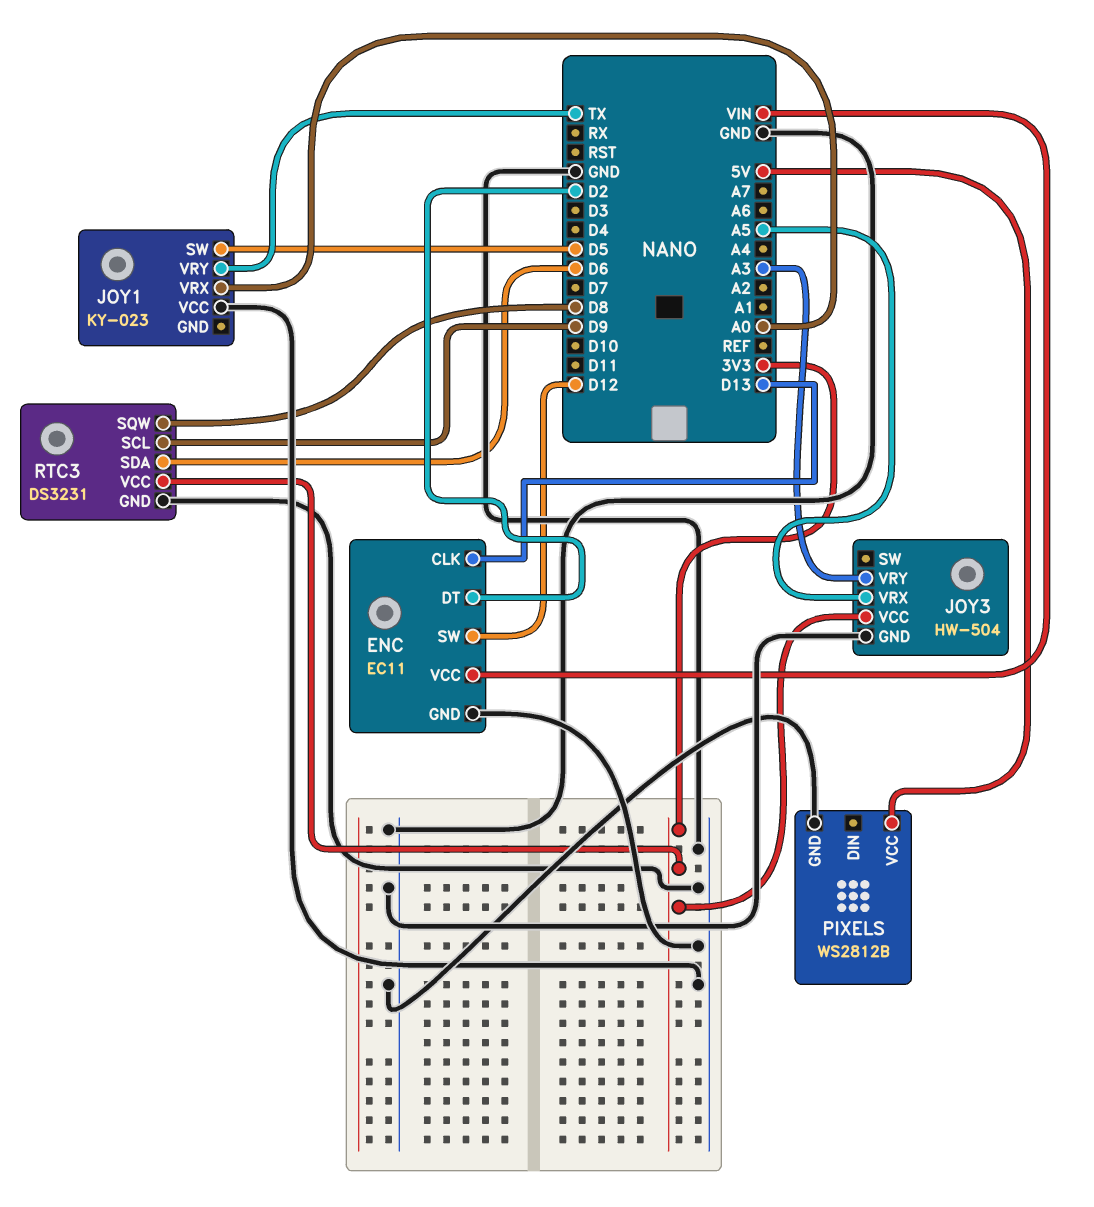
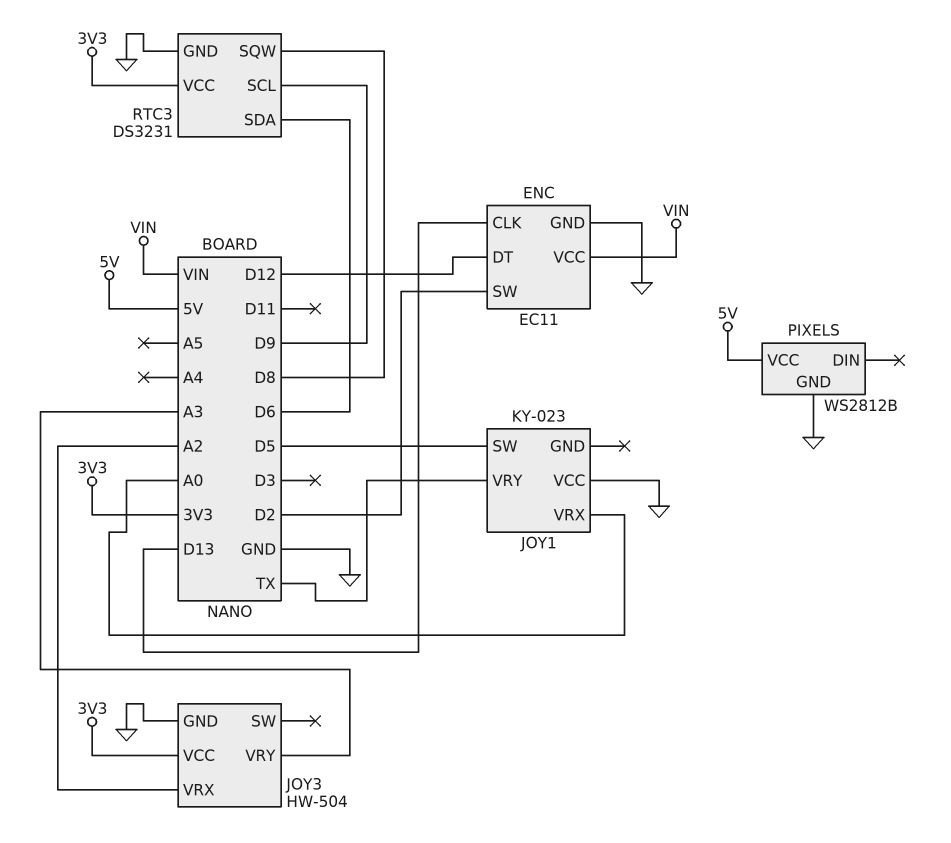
ENC pin DT: D2 -> D12
ENC pin SW: D12 -> D2
JOY3 pin VRX: A5 -> A2

